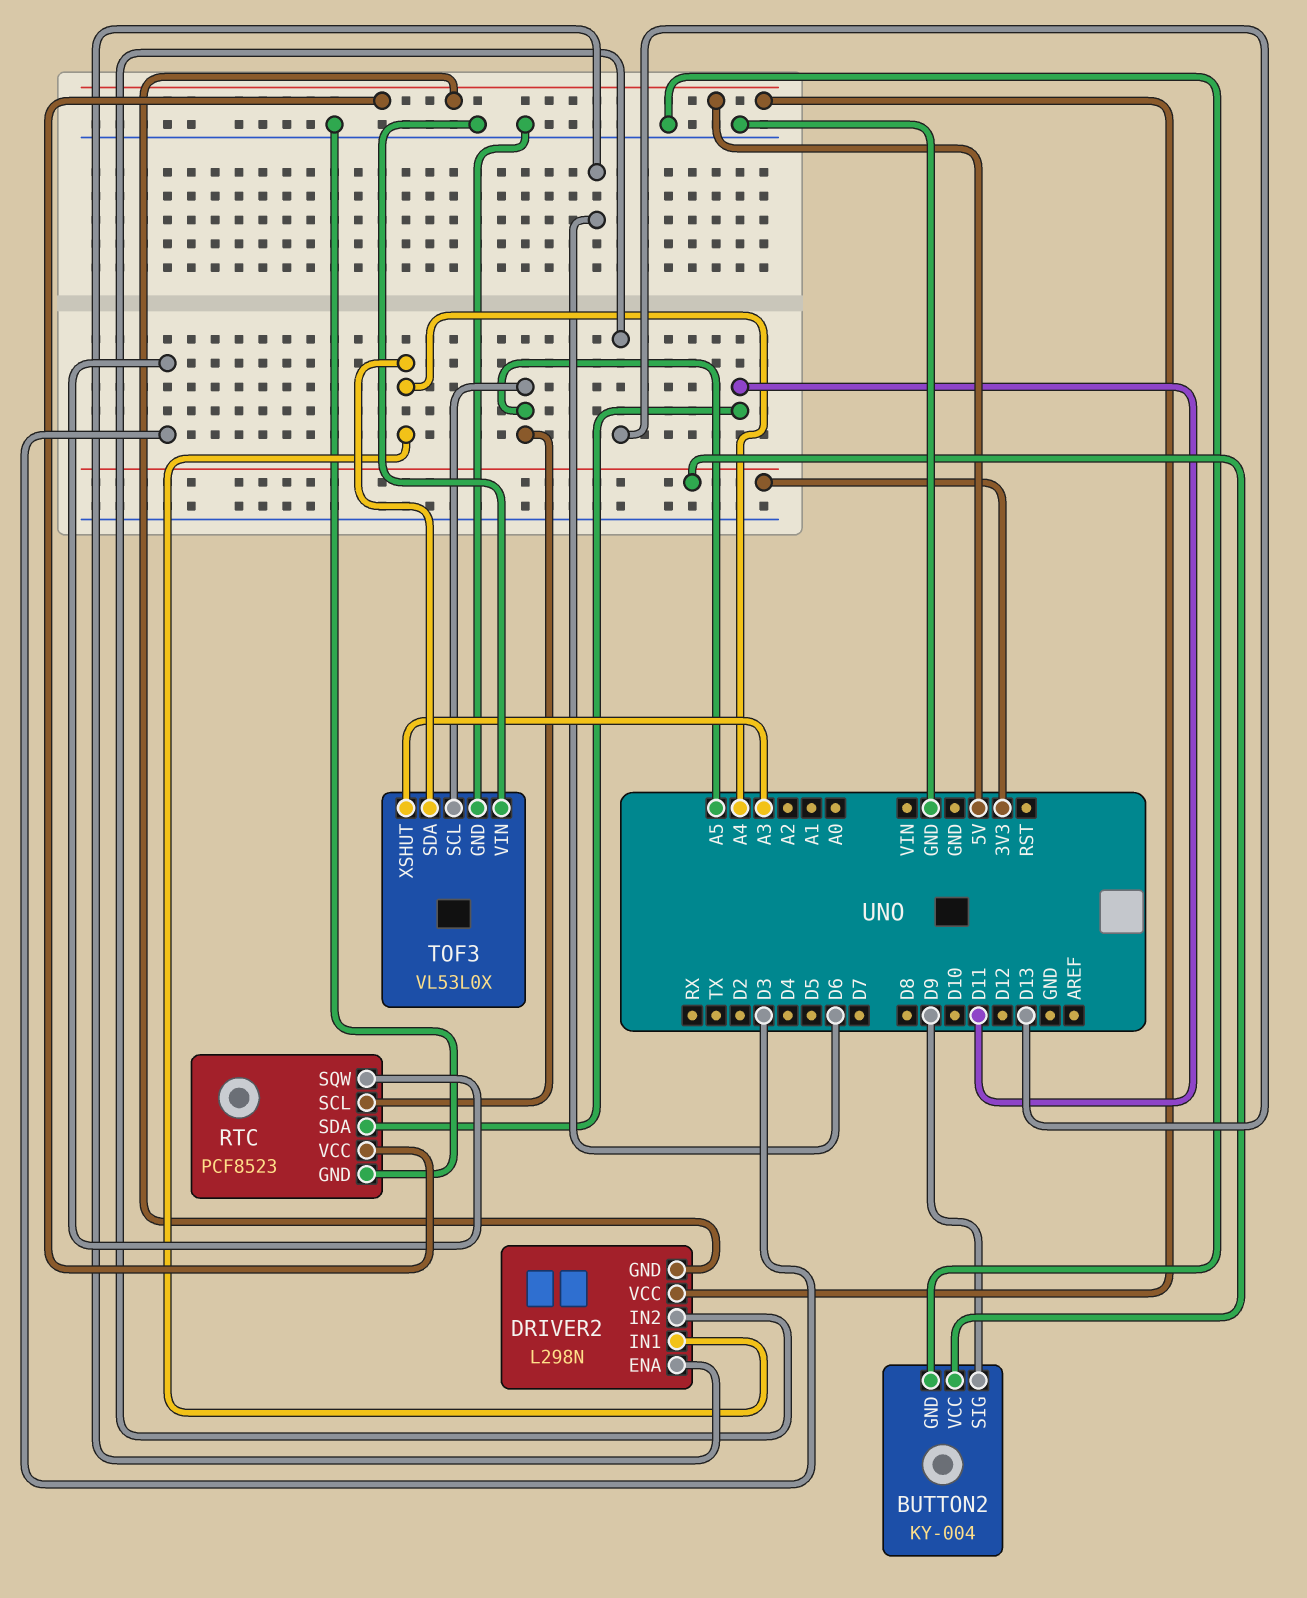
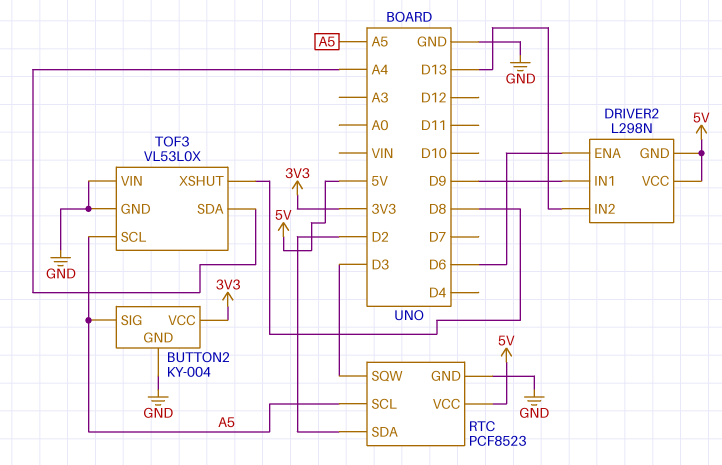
BUTTON2 pin SIG: D9 -> A5
DRIVER2 pin IN1: A4 -> D9
RTC pin SDA: D11 -> D2
TOF3 pin XSHUT: A3 -> D8

